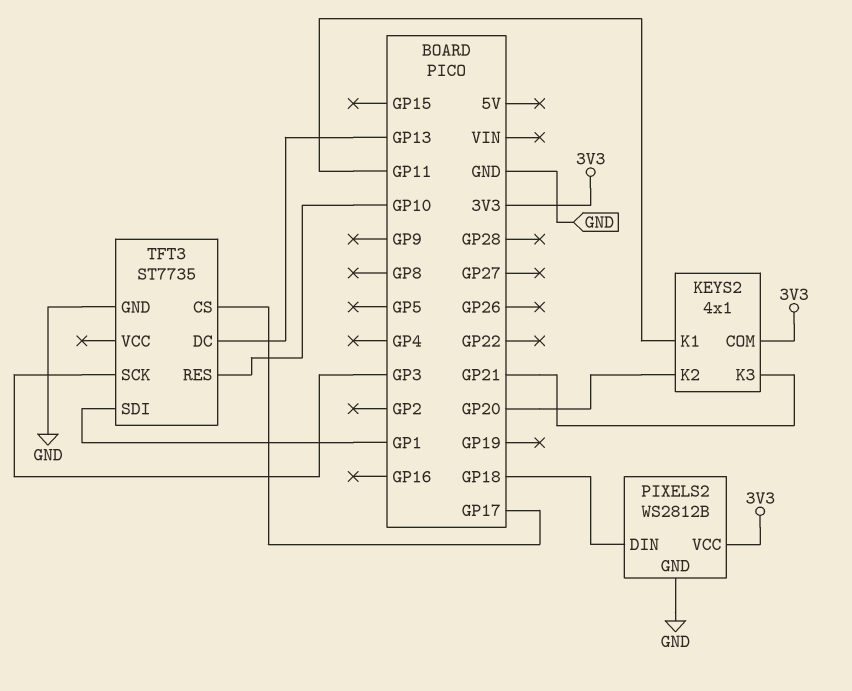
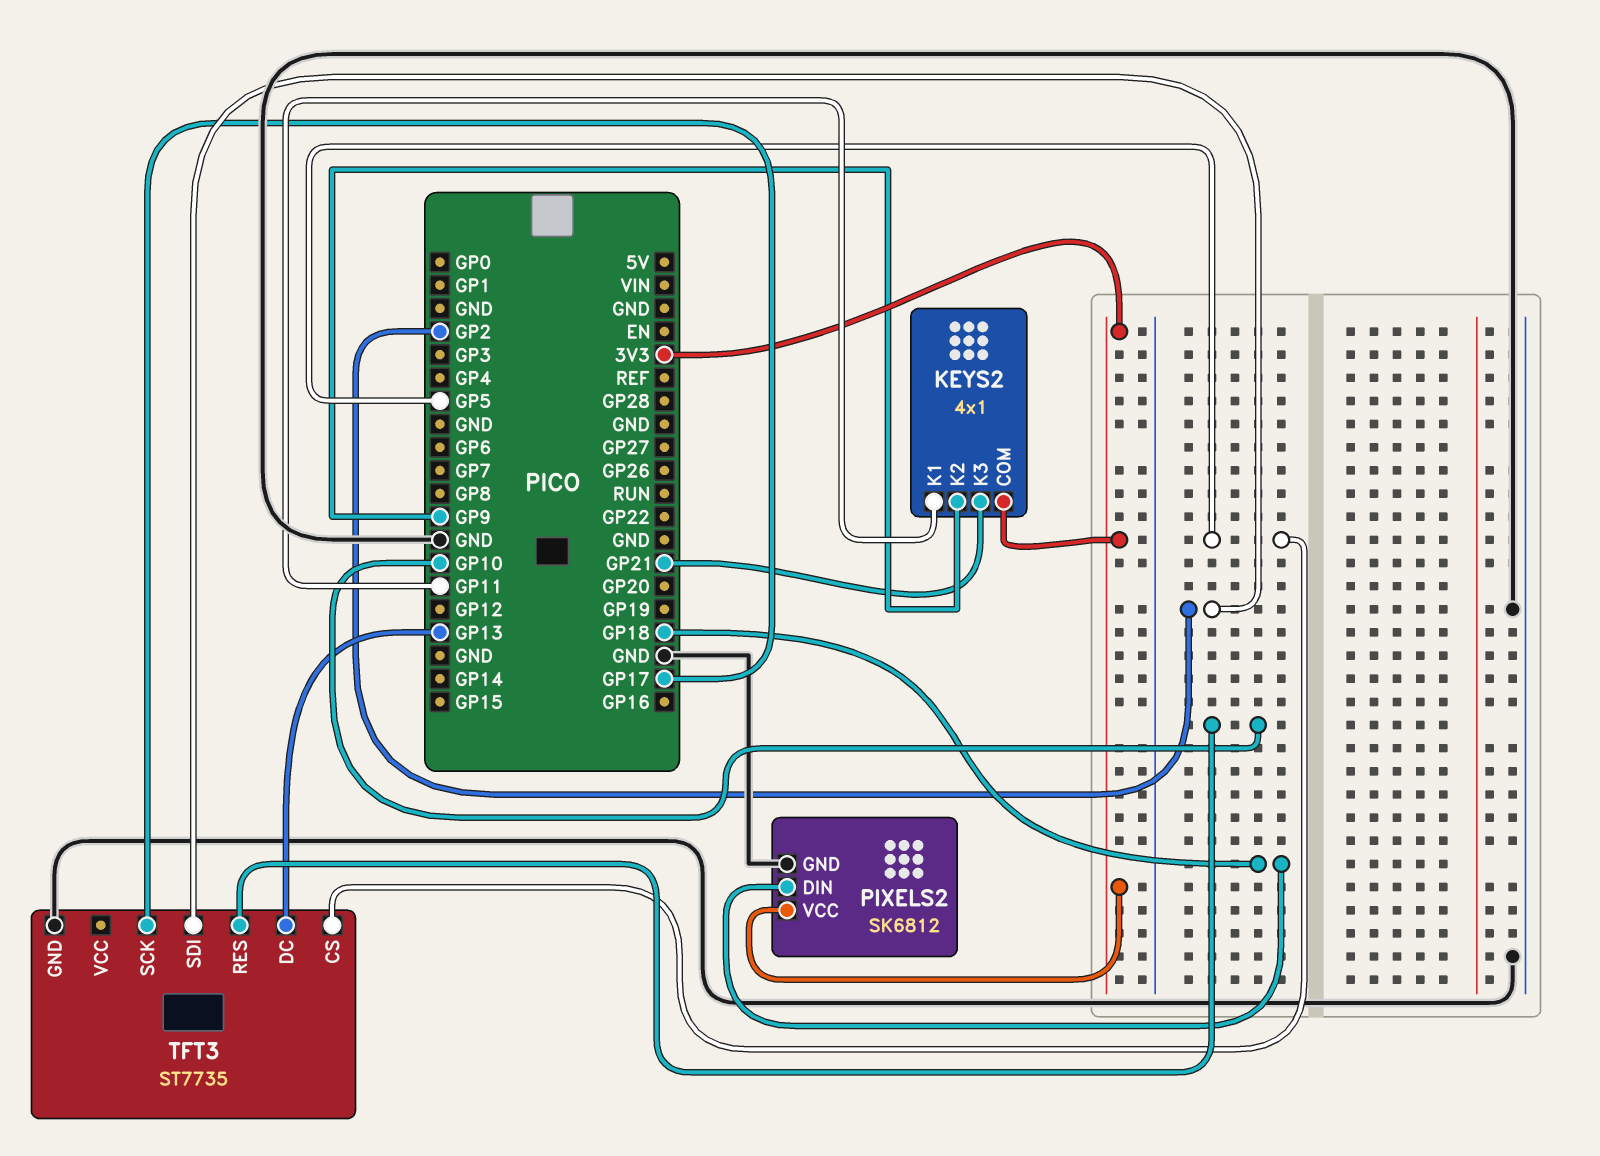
KEYS2 pin K2: GP20 -> GP9
PIXELS2: WS2812B -> SK6812
TFT3 pin CS: GP17 -> GP5
TFT3 pin SCK: GP3 -> GP17
TFT3 pin SDI: GP1 -> GP2

